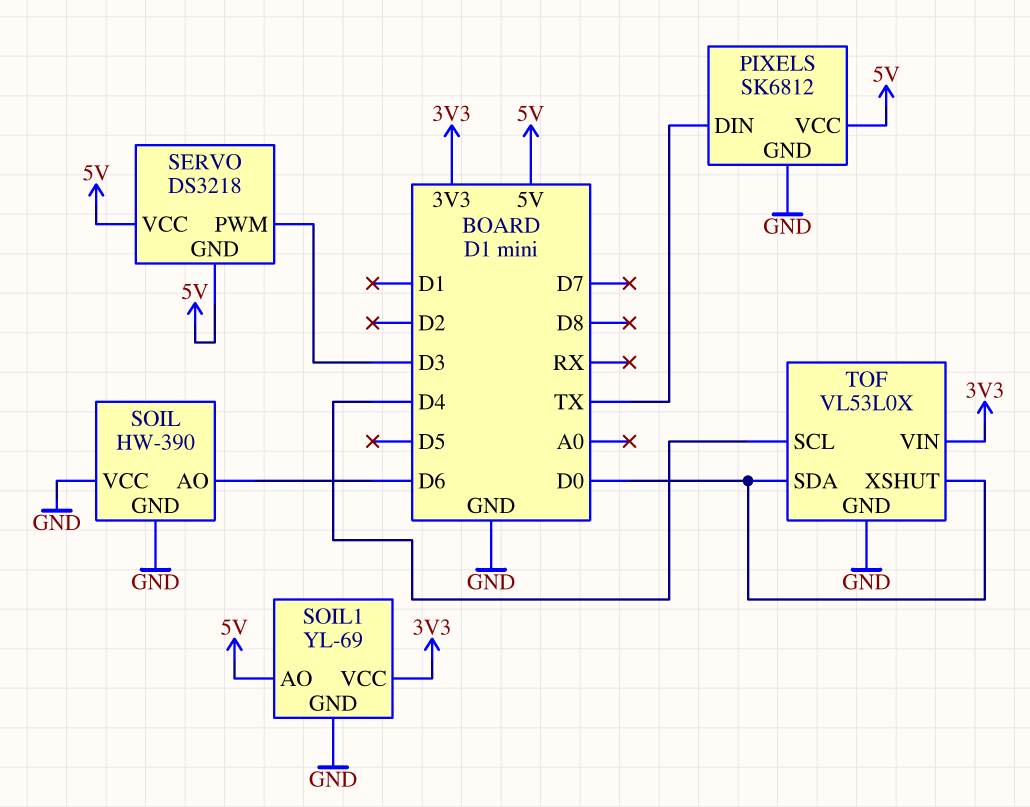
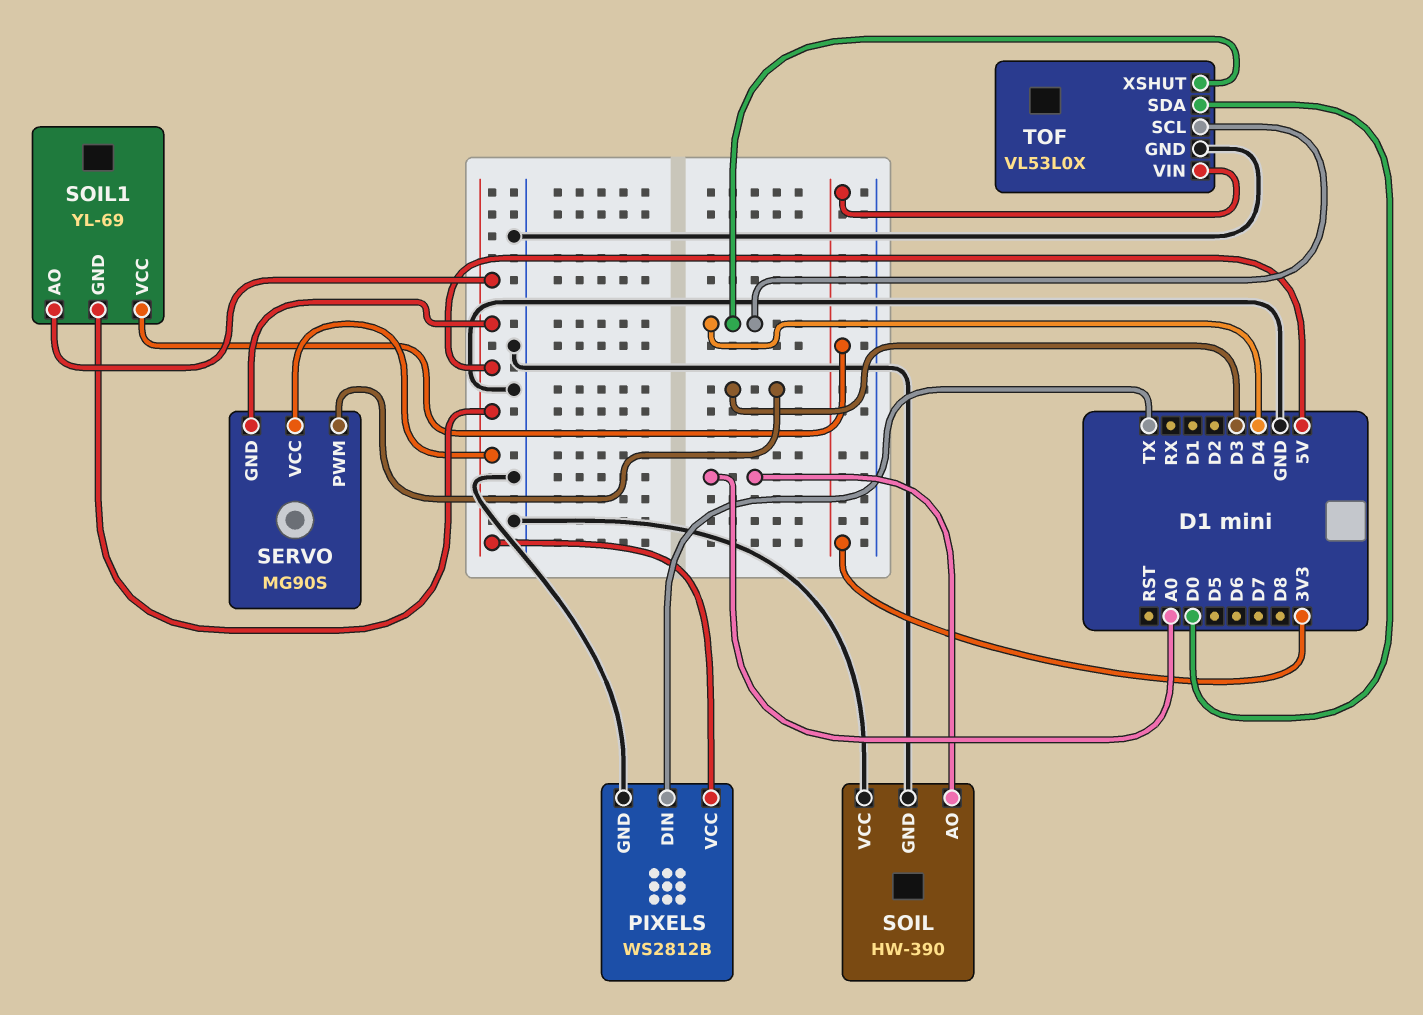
PIXELS: SK6812 -> WS2812B
SERVO: DS3218 -> MG90S
SOIL pin AO: D6 -> A0
SOIL1 pin GND: GND -> 5V
TOF pin XSHUT: D0 -> D4

